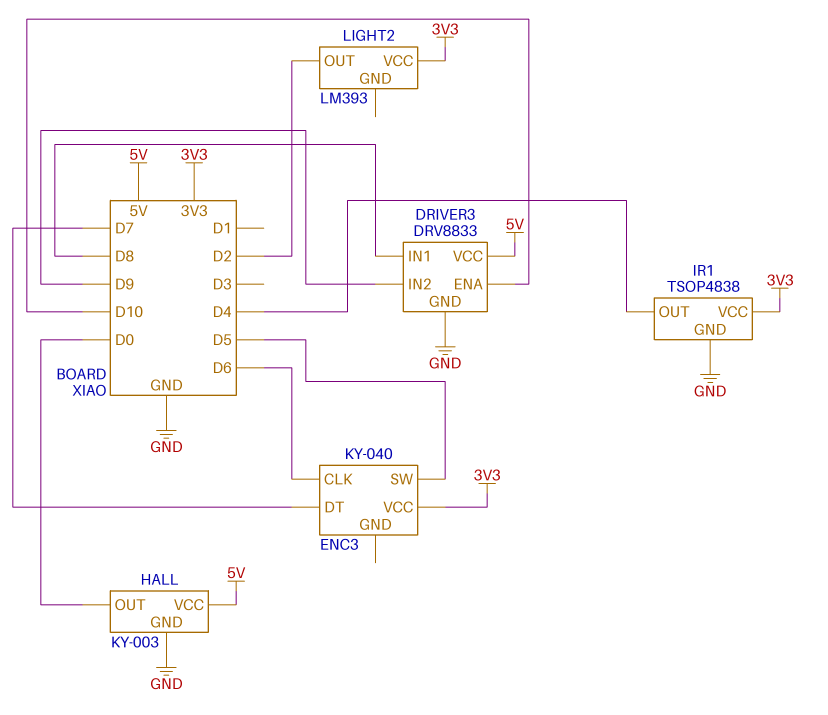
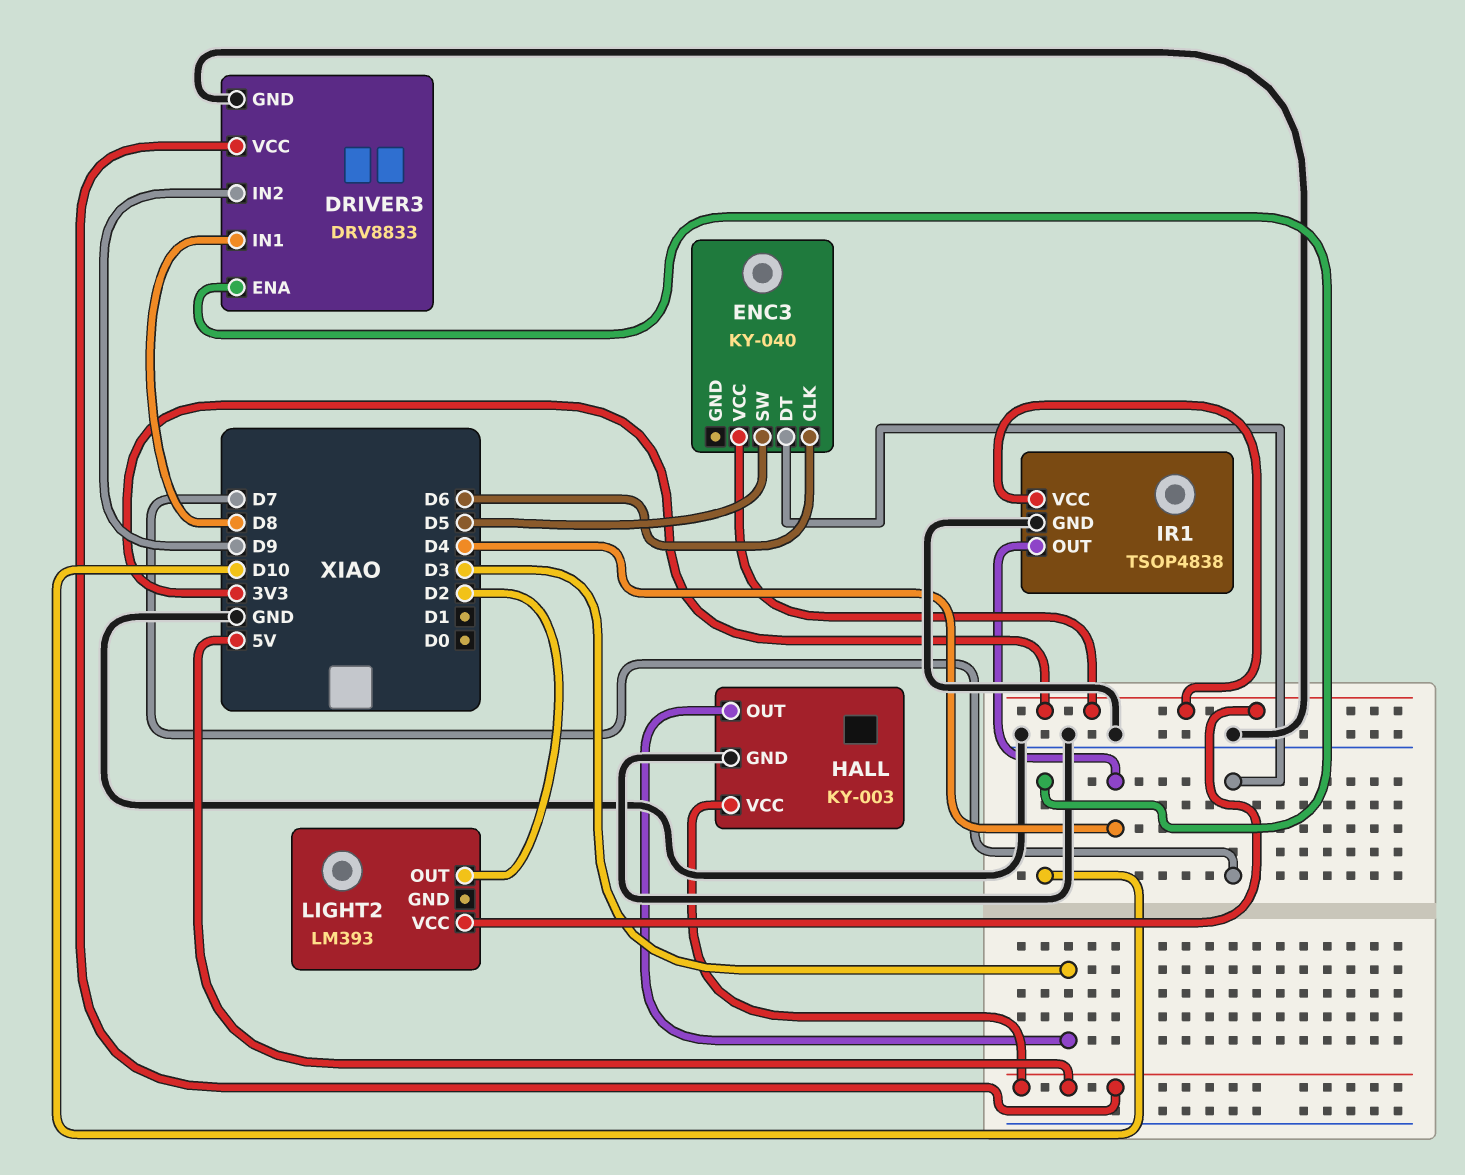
HALL pin OUT: D0 -> D3

